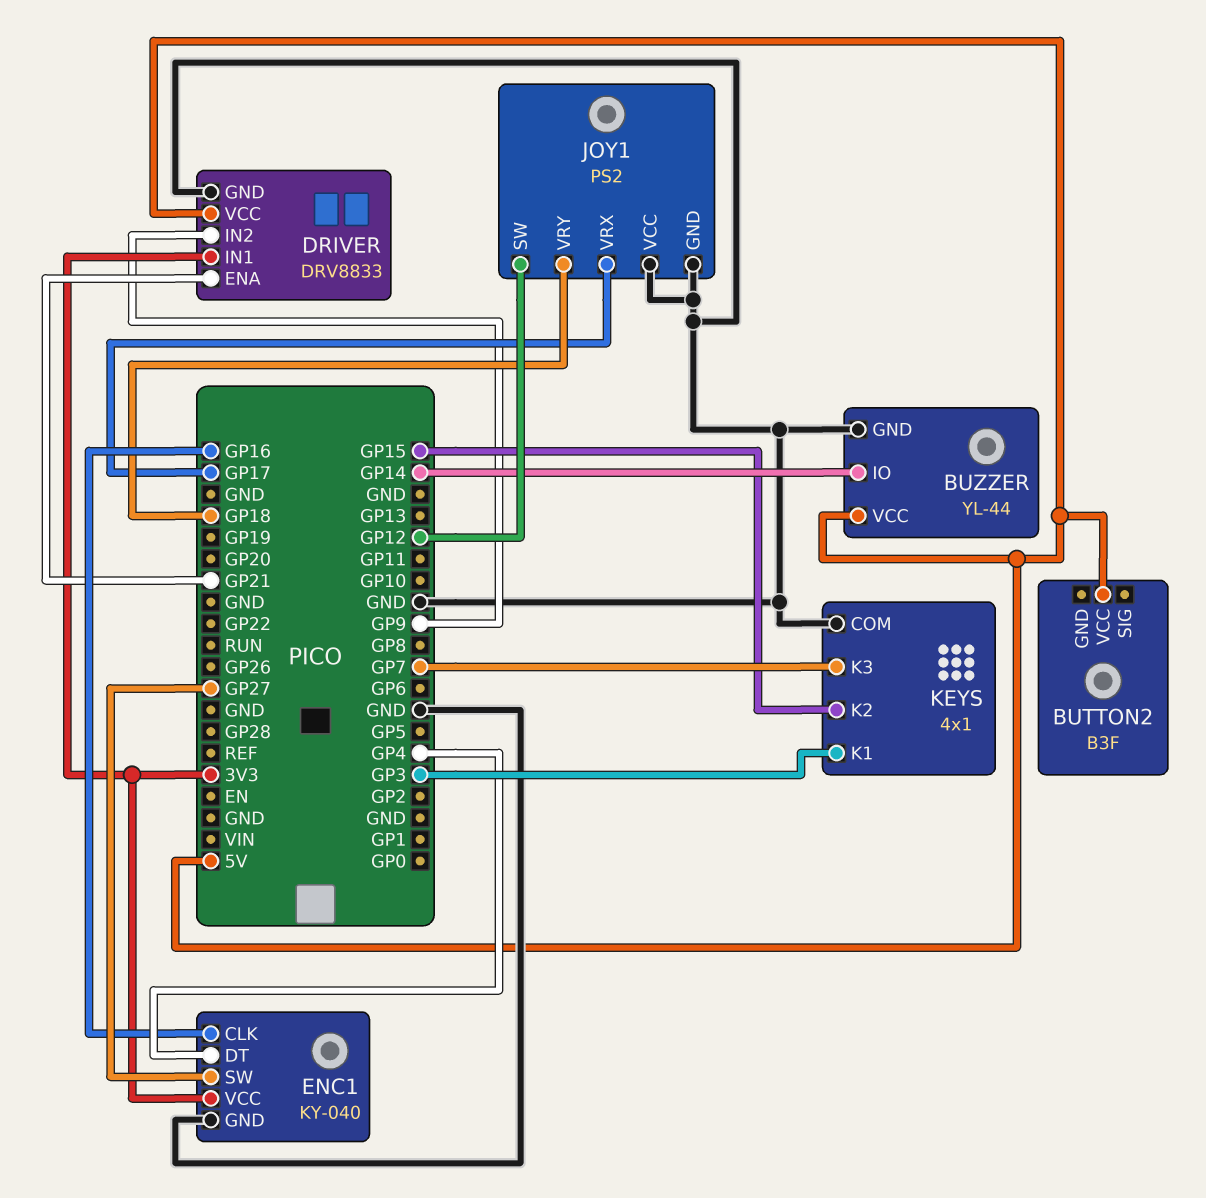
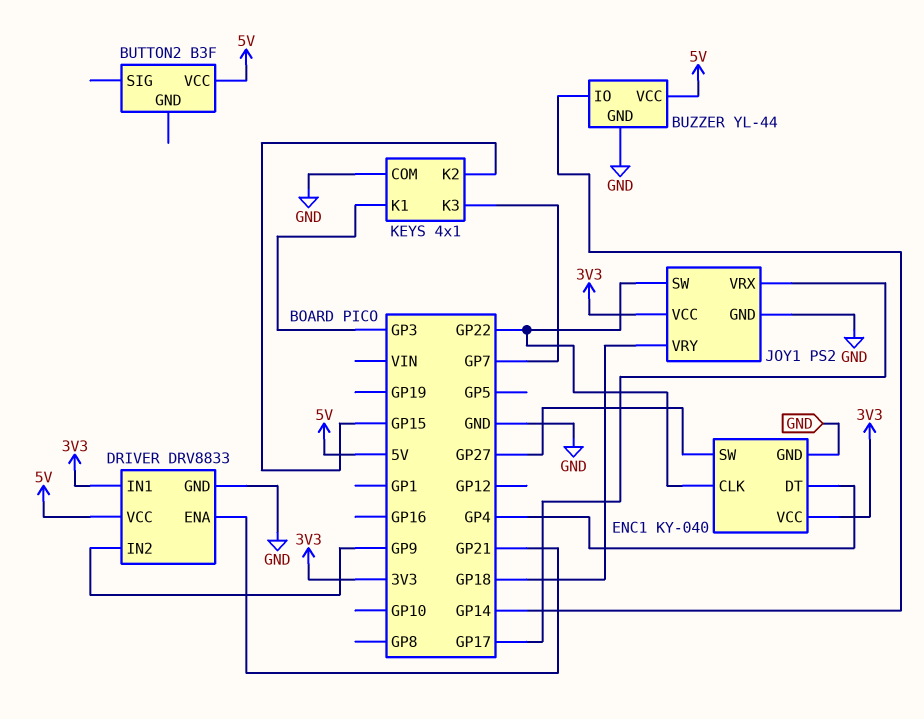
ENC1 pin CLK: GP16 -> GP22
JOY1 pin SW: GP12 -> GP22
JOY1 pin VCC: GND -> 3V3

